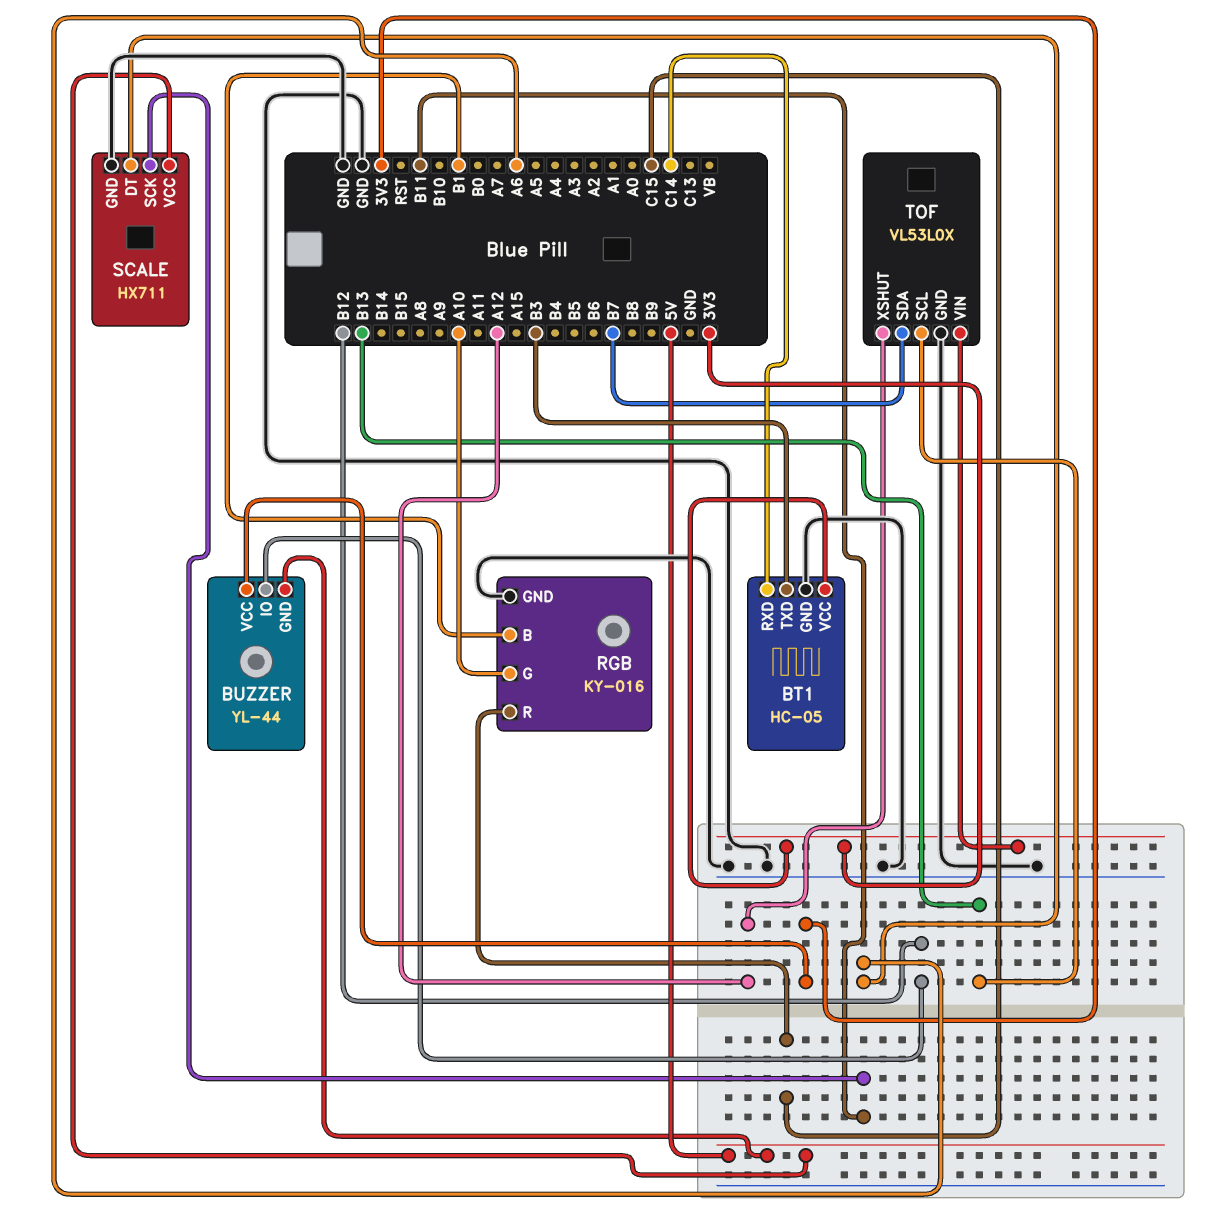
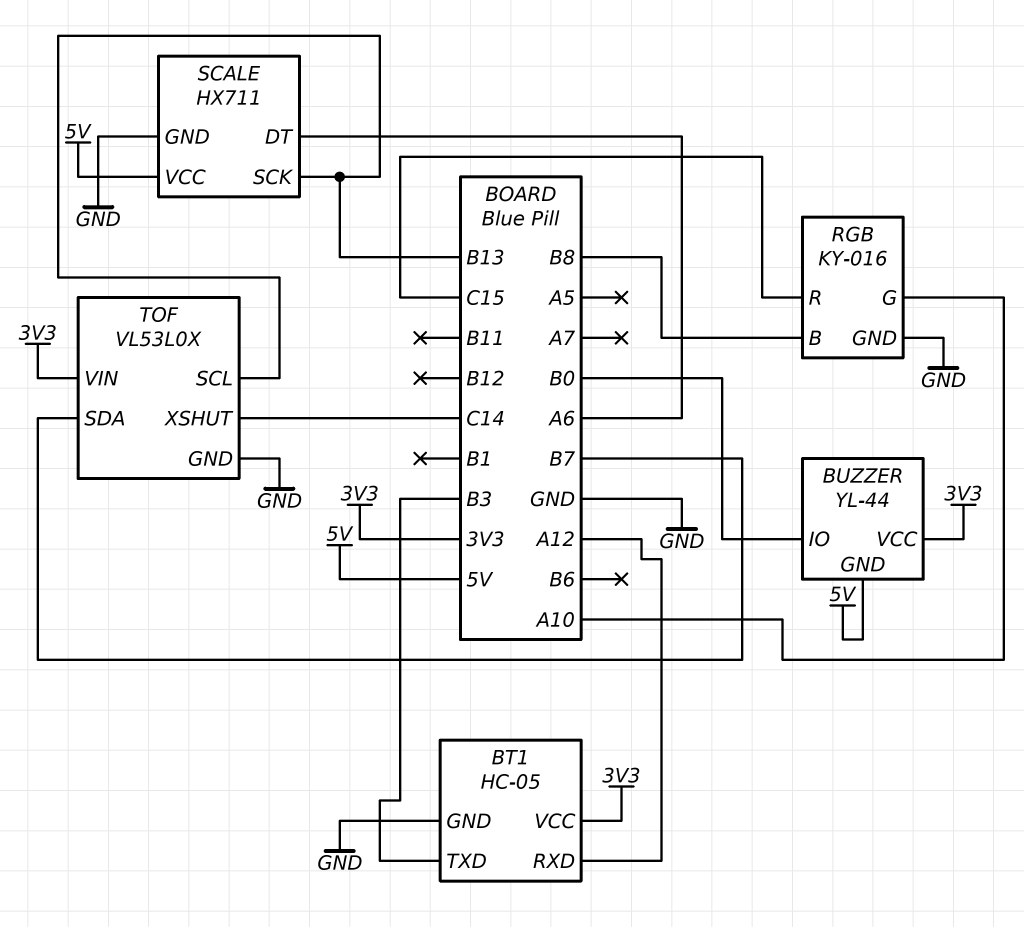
BT1 pin RXD: C14 -> A12
BUZZER pin IO: B12 -> B0
RGB pin B: B1 -> B8
SCALE pin SCK: B11 -> B13
TOF pin XSHUT: A12 -> C14

